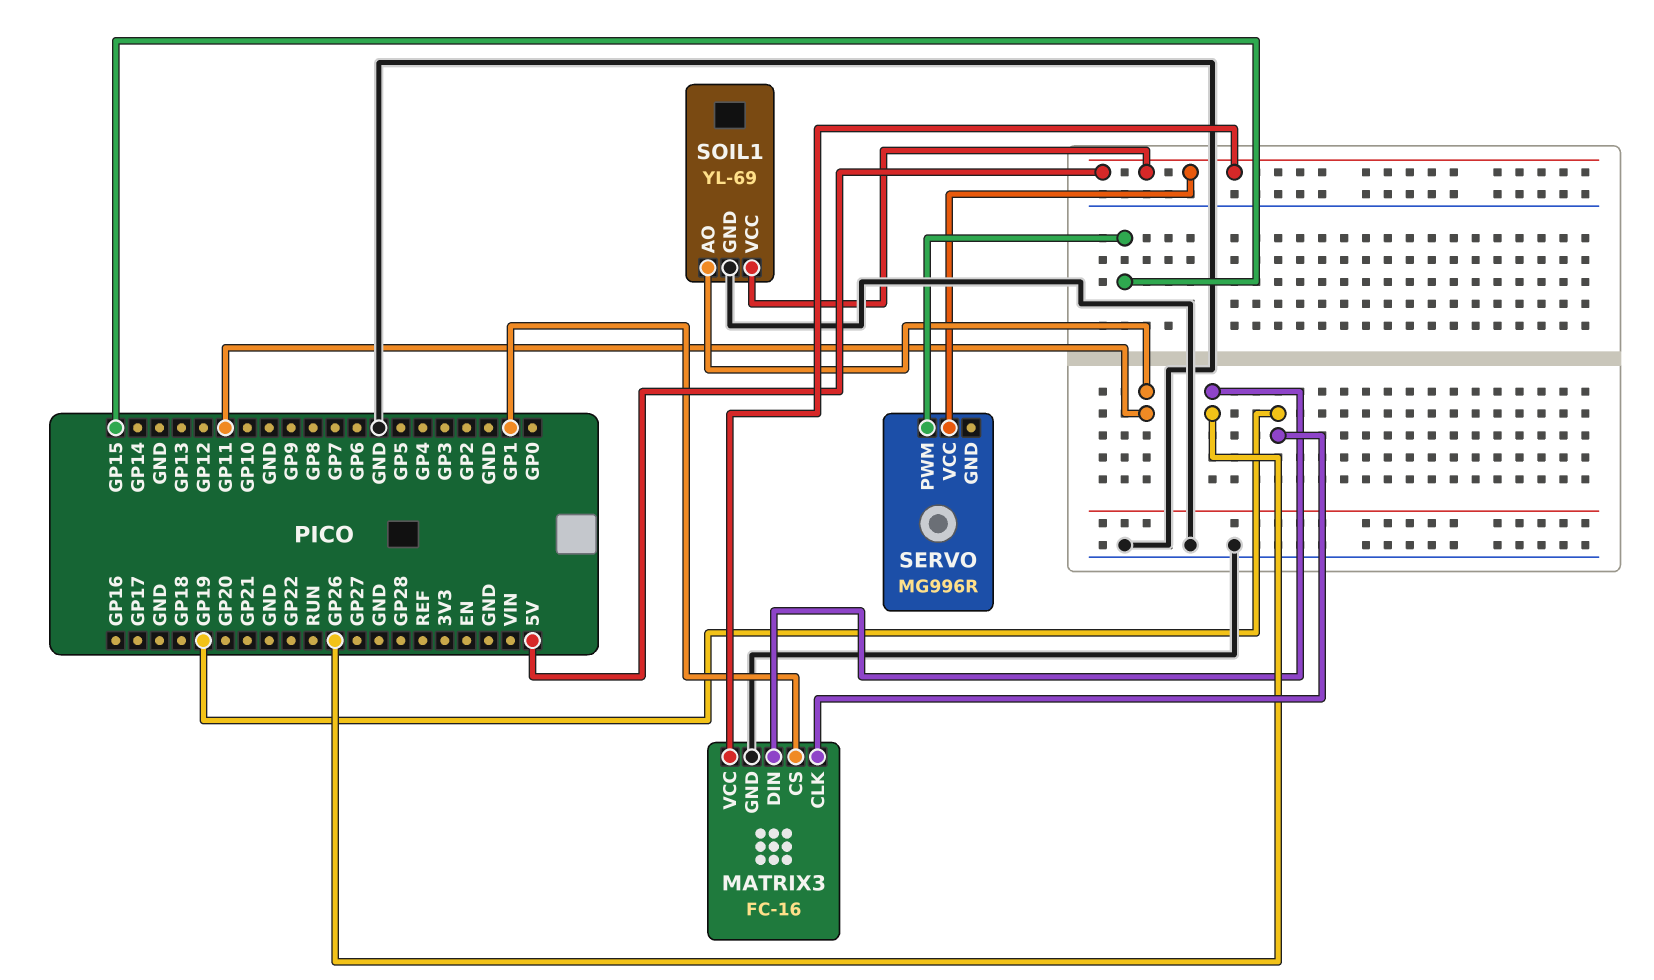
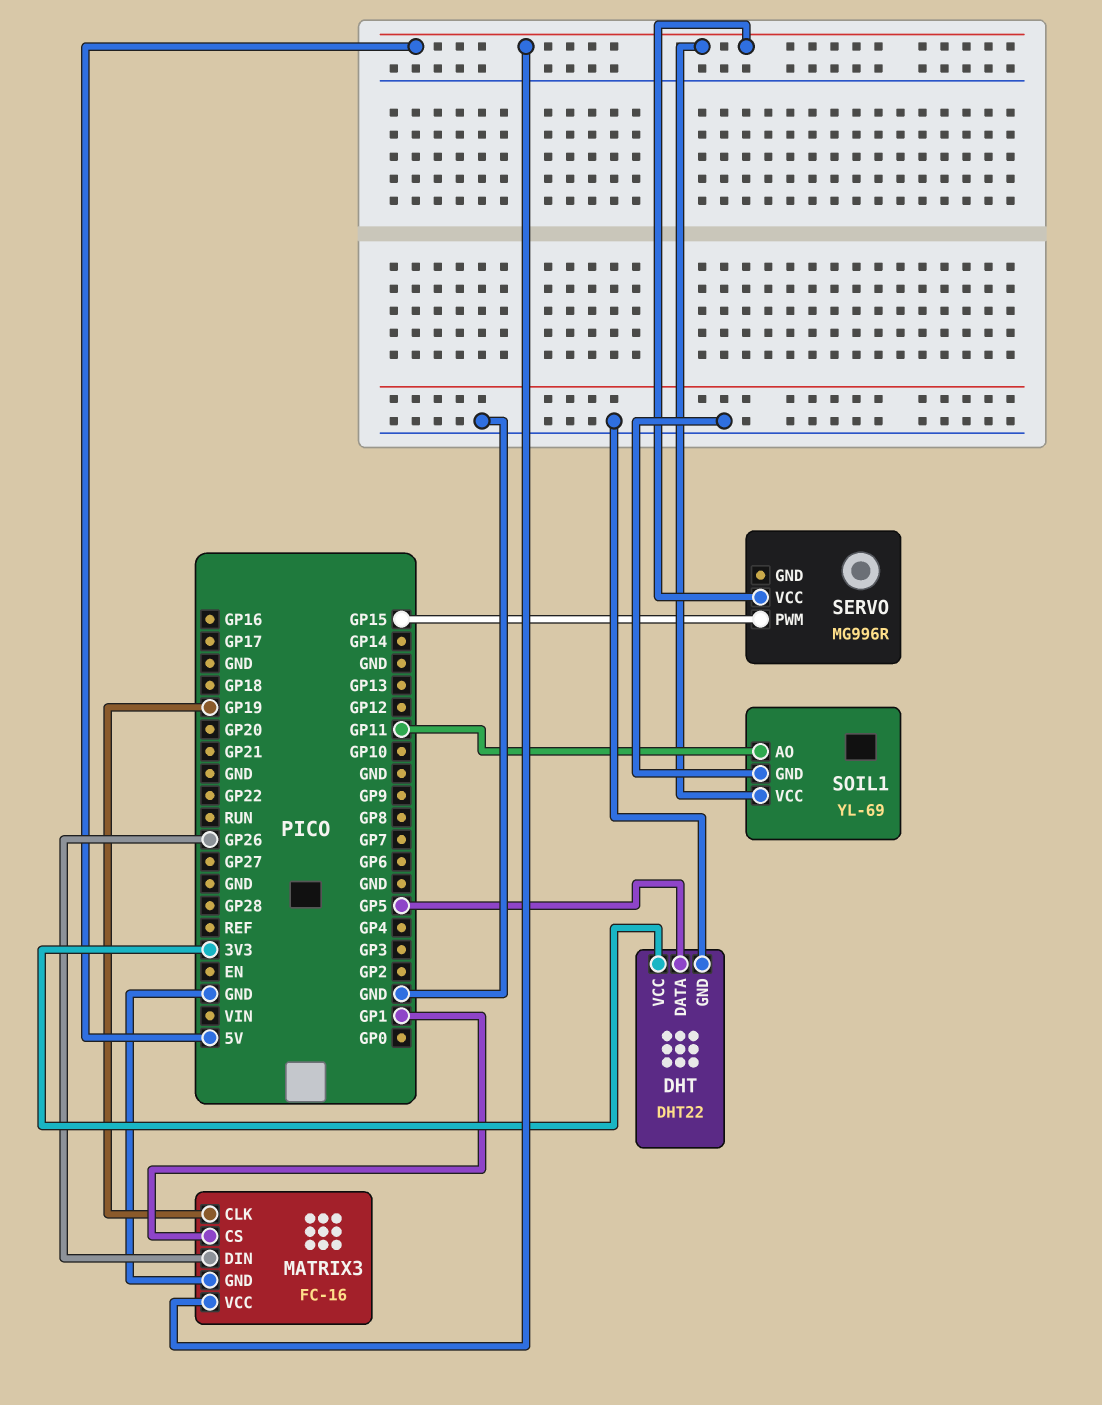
DHT: none -> DHT22
DHT pin DATA: none -> GP5
DHT pin GND: none -> GND
DHT pin VCC: none -> 3V3

